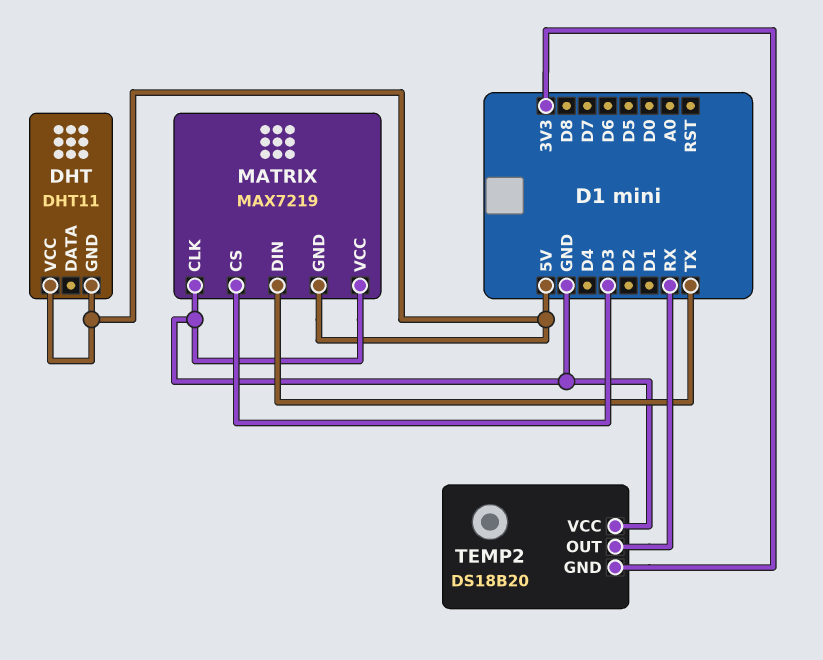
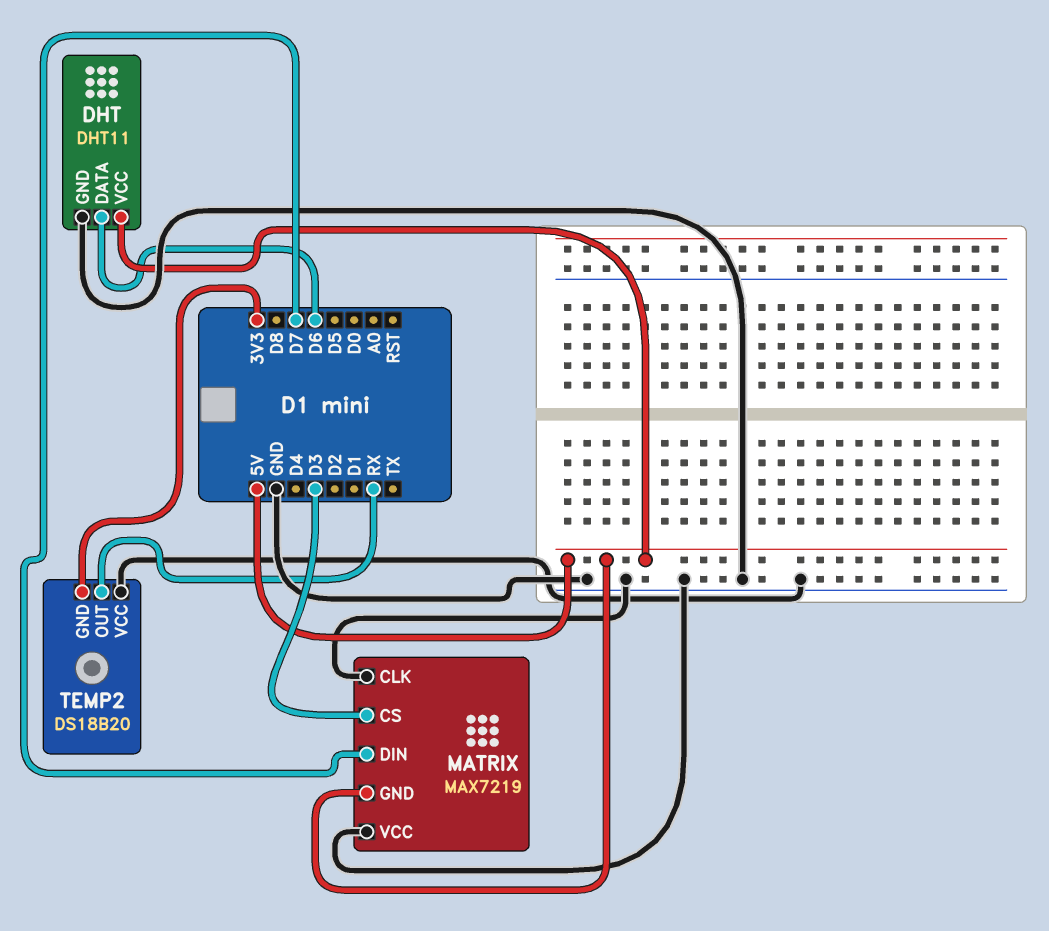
DHT pin DATA: none -> D6
DHT pin GND: 5V -> GND
MATRIX pin DIN: TX -> D7

